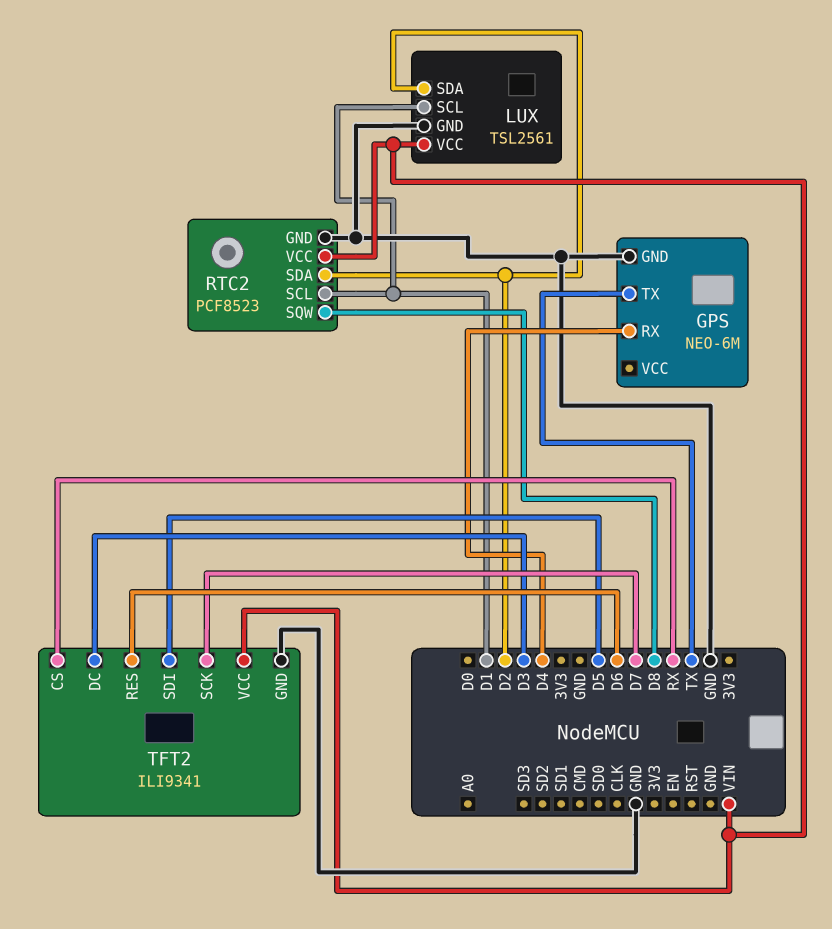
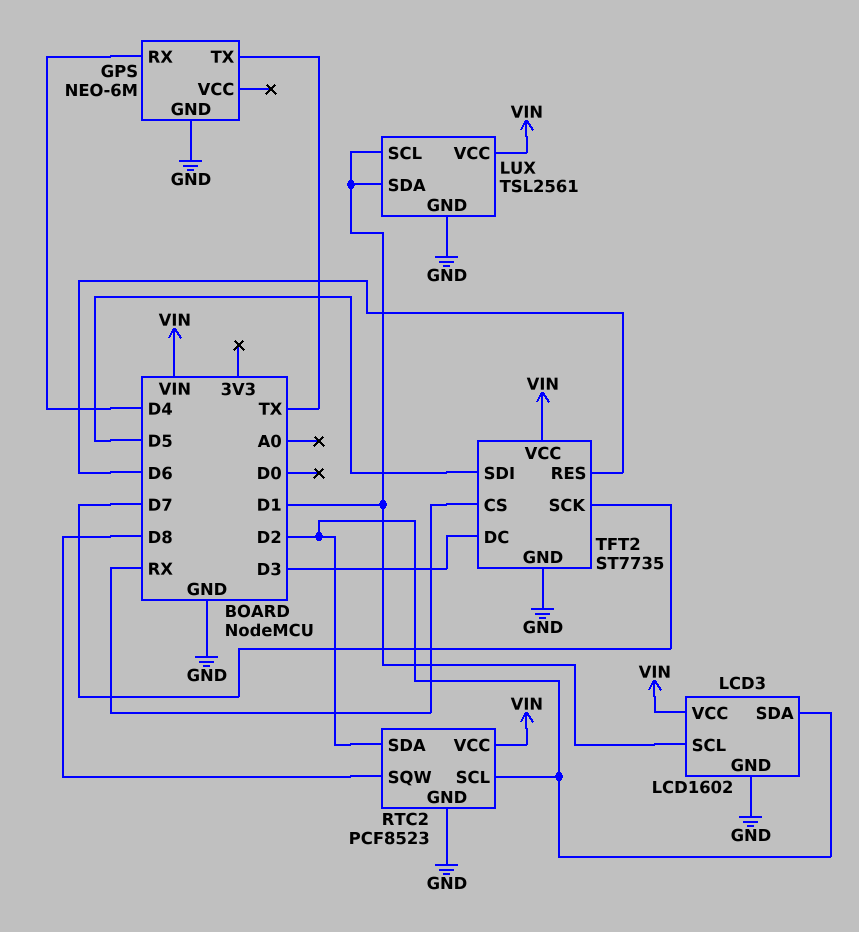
LCD3: none -> LCD1602
LCD3 pin GND: none -> GND
LCD3 pin SCL: none -> D1
LCD3 pin SDA: none -> D2
LCD3 pin VCC: none -> VIN
LUX pin SDA: D2 -> D1
RTC2 pin SCL: D1 -> D2
TFT2: ILI9341 -> ST7735

